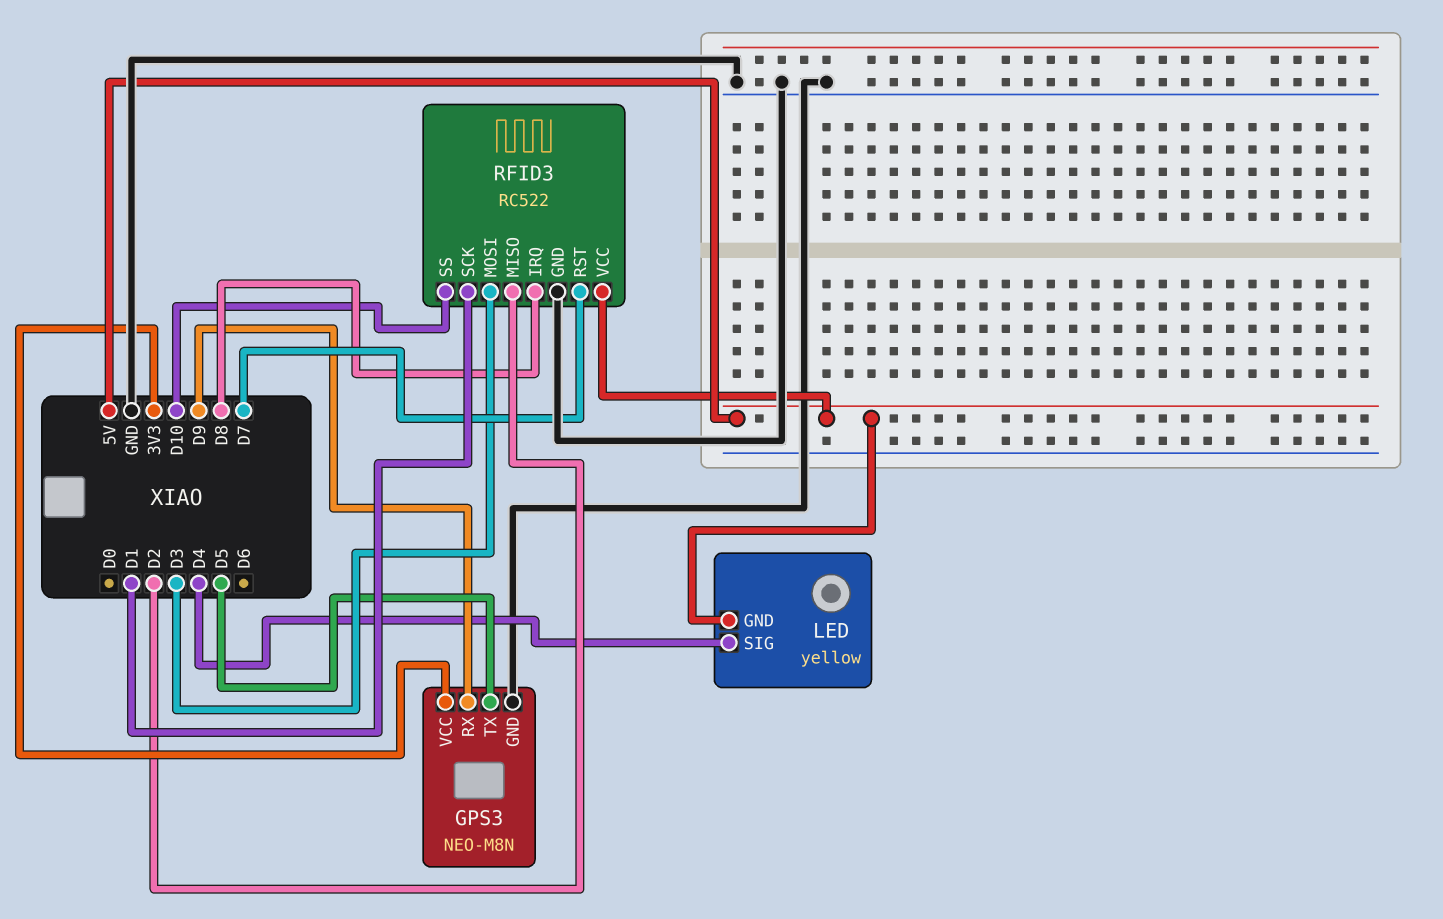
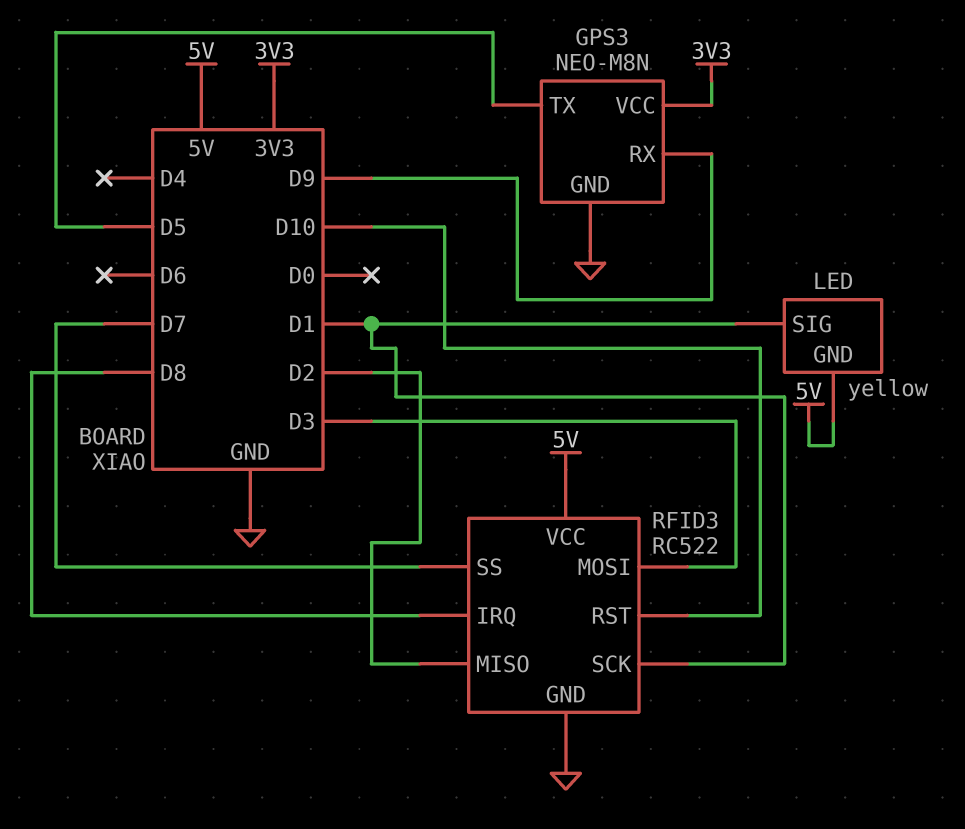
LED pin SIG: D4 -> D1
RFID3 pin RST: D7 -> D10
RFID3 pin SS: D10 -> D7

